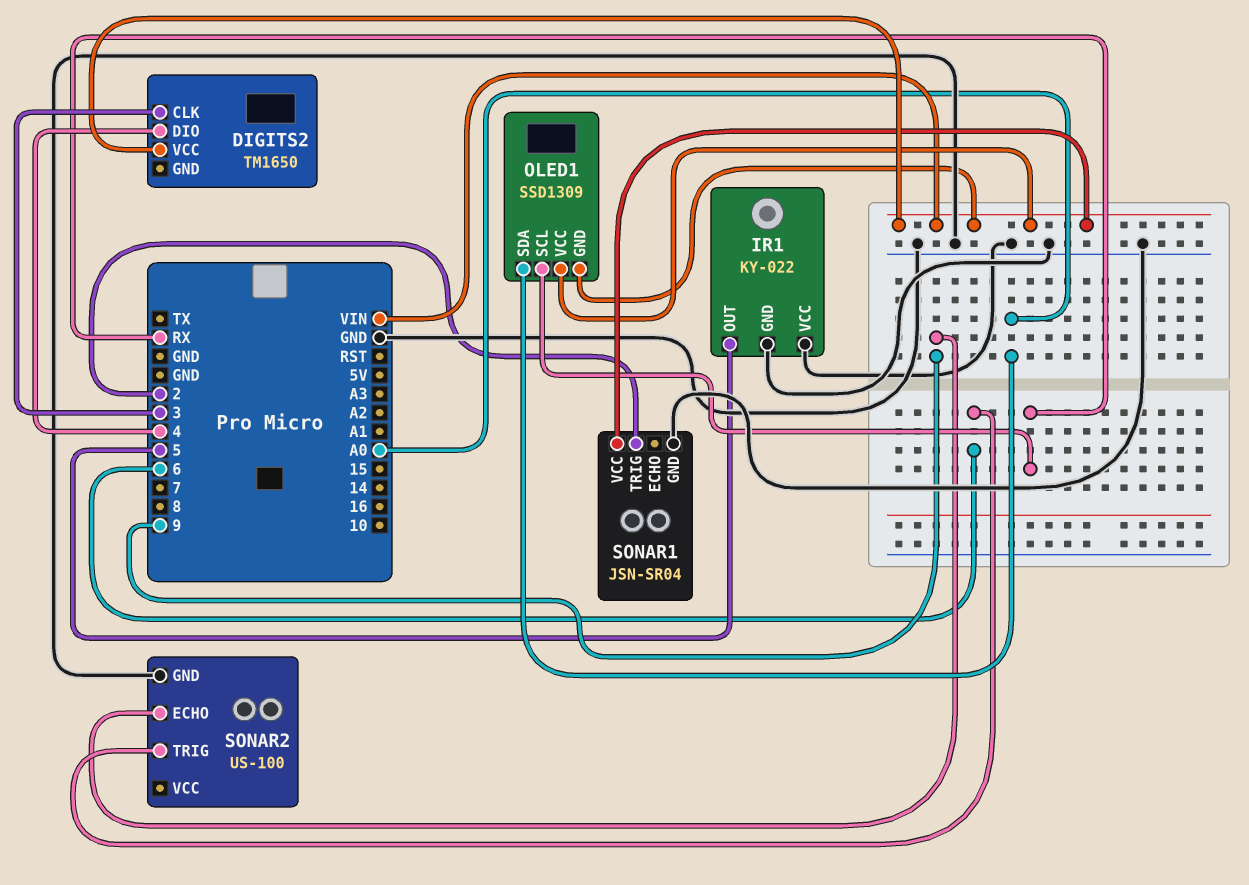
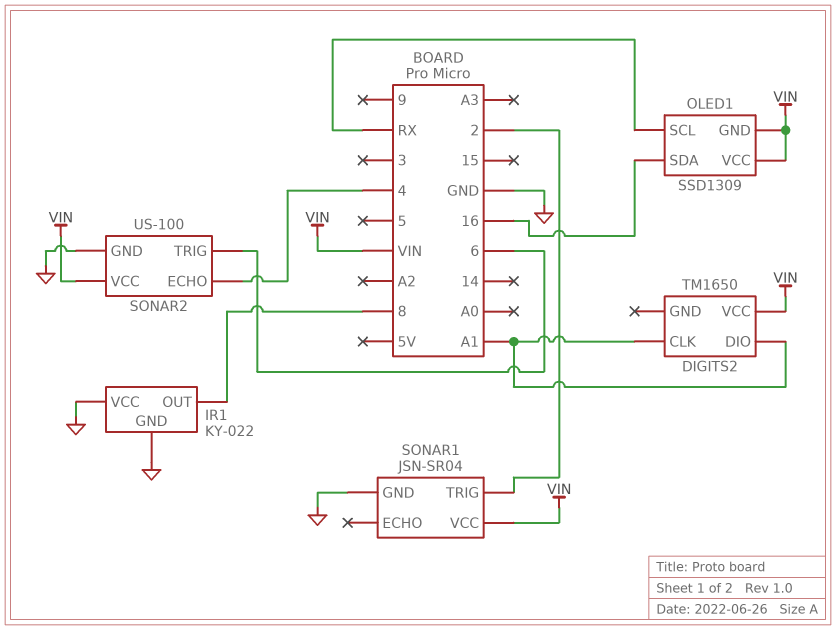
DIGITS2 pin CLK: 3 -> A1
DIGITS2 pin DIO: 4 -> A1
IR1 pin OUT: 5 -> 8
OLED1 pin SDA: A0 -> 16
SONAR2 pin ECHO: 9 -> 4
SONAR2 pin VCC: none -> VIN

